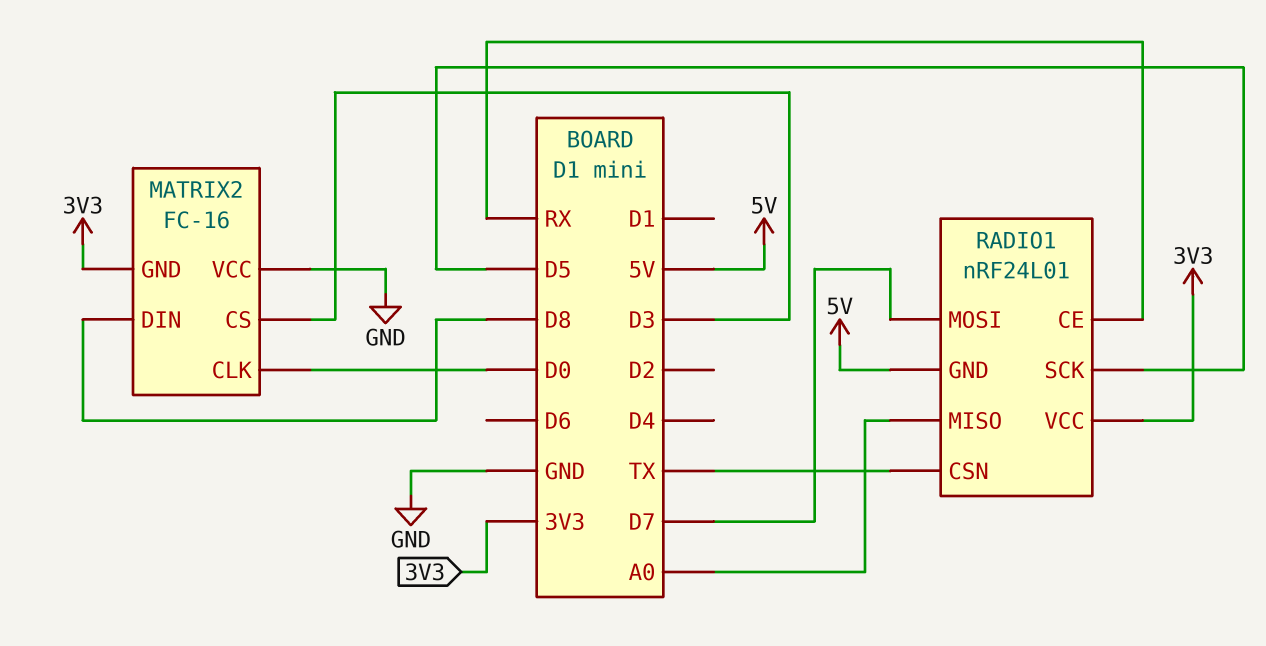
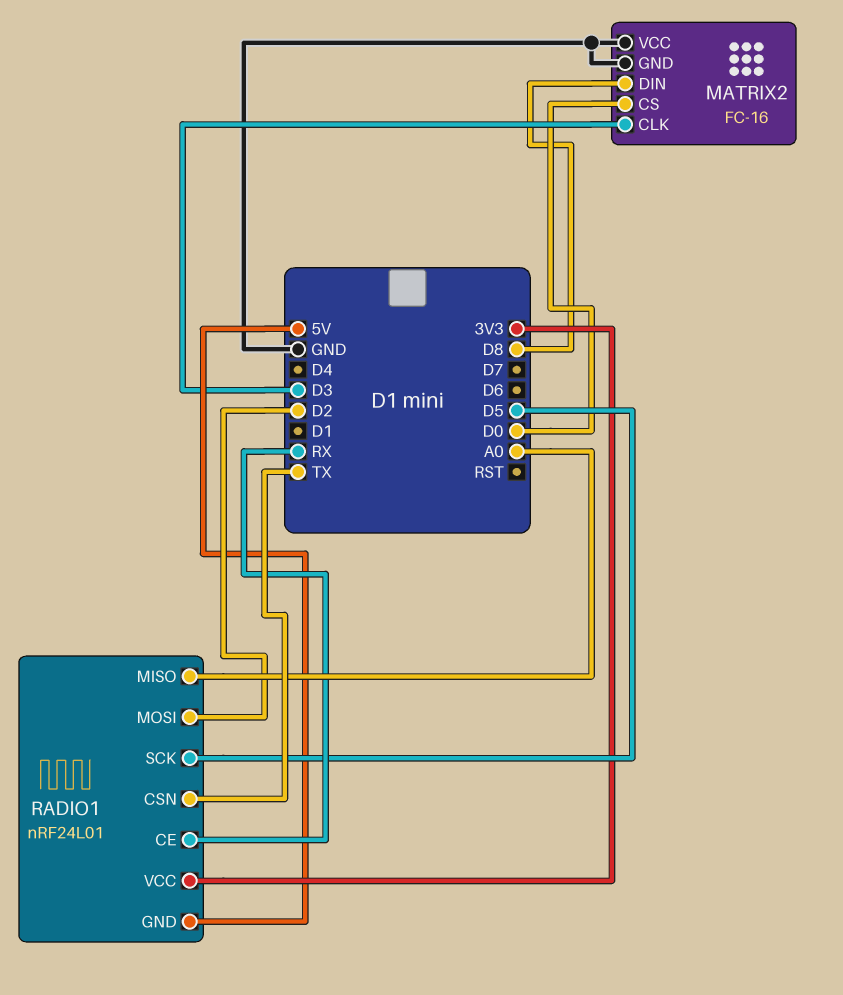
MATRIX2 pin CLK: D0 -> D3
MATRIX2 pin CS: D3 -> D0
MATRIX2 pin GND: 3V3 -> GND
RADIO1 pin MOSI: D7 -> D2

